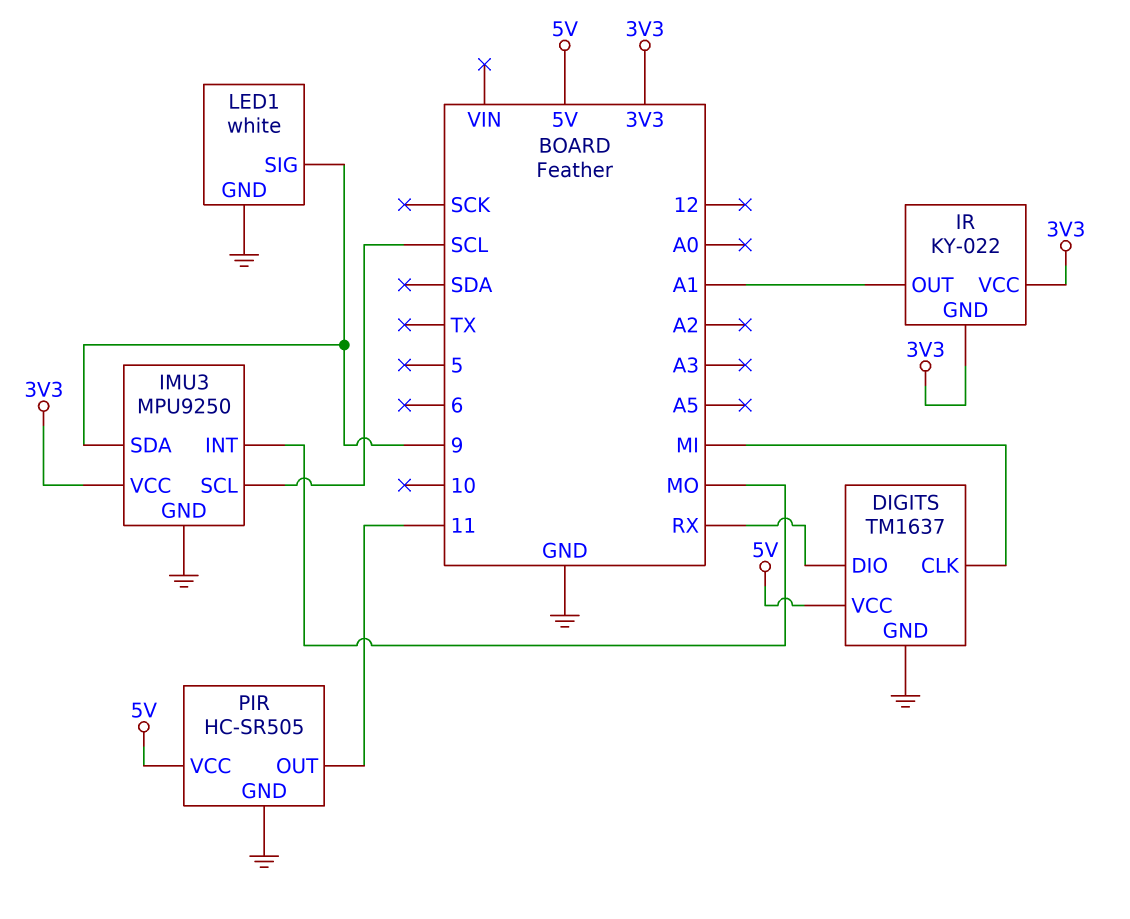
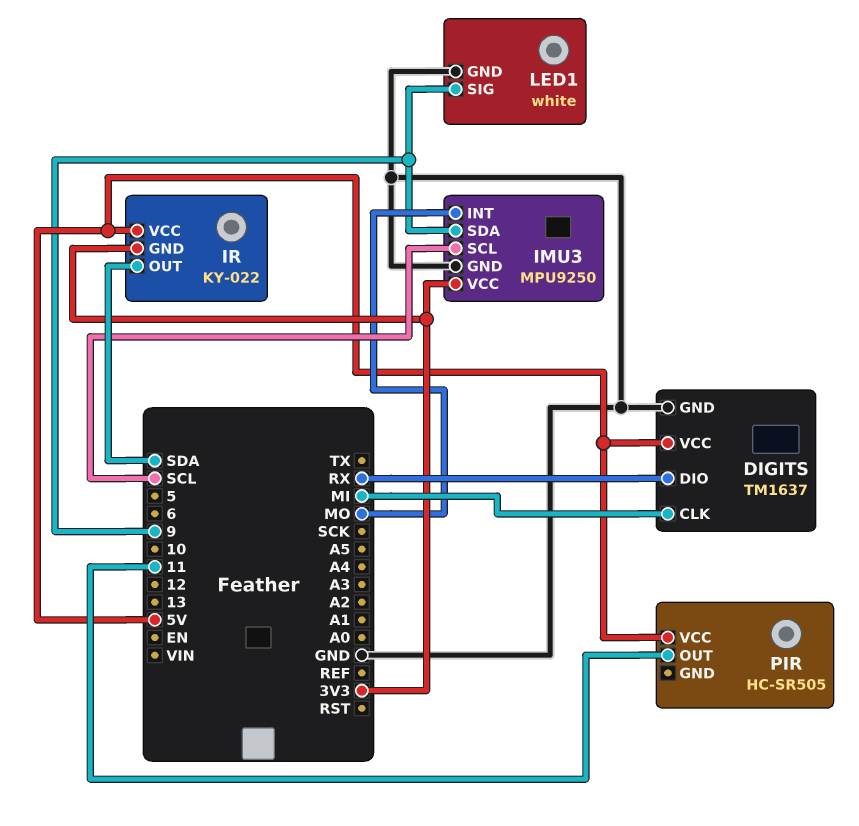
IR pin OUT: A1 -> SDA
IR pin VCC: 3V3 -> 5V
PIR pin GND: GND -> none

